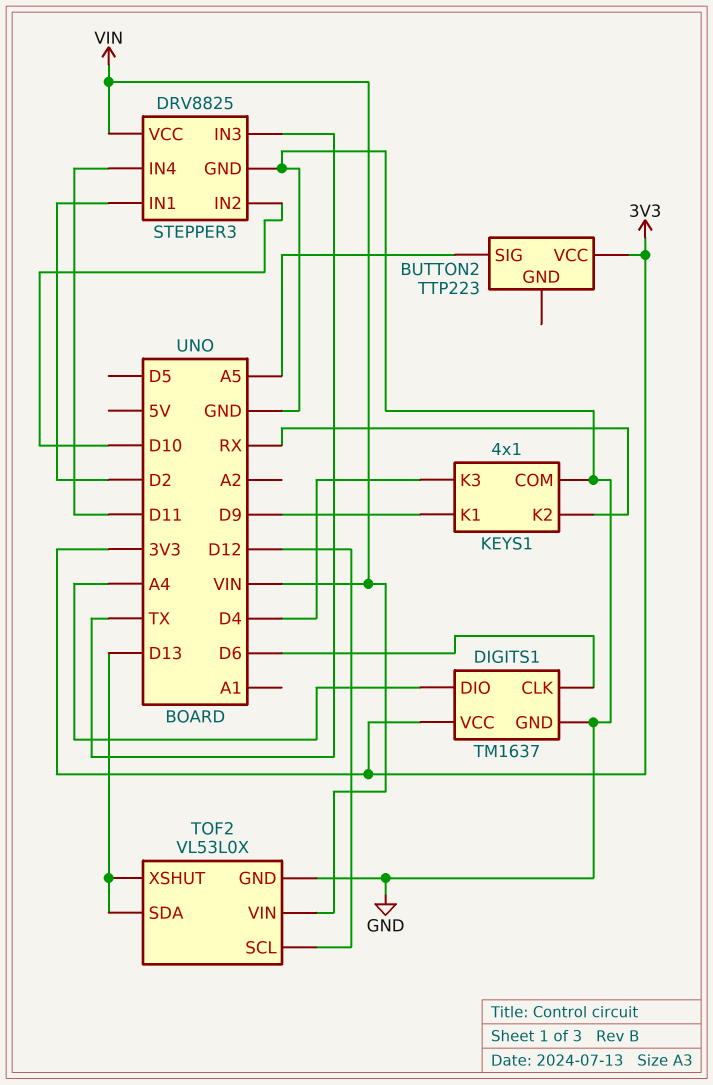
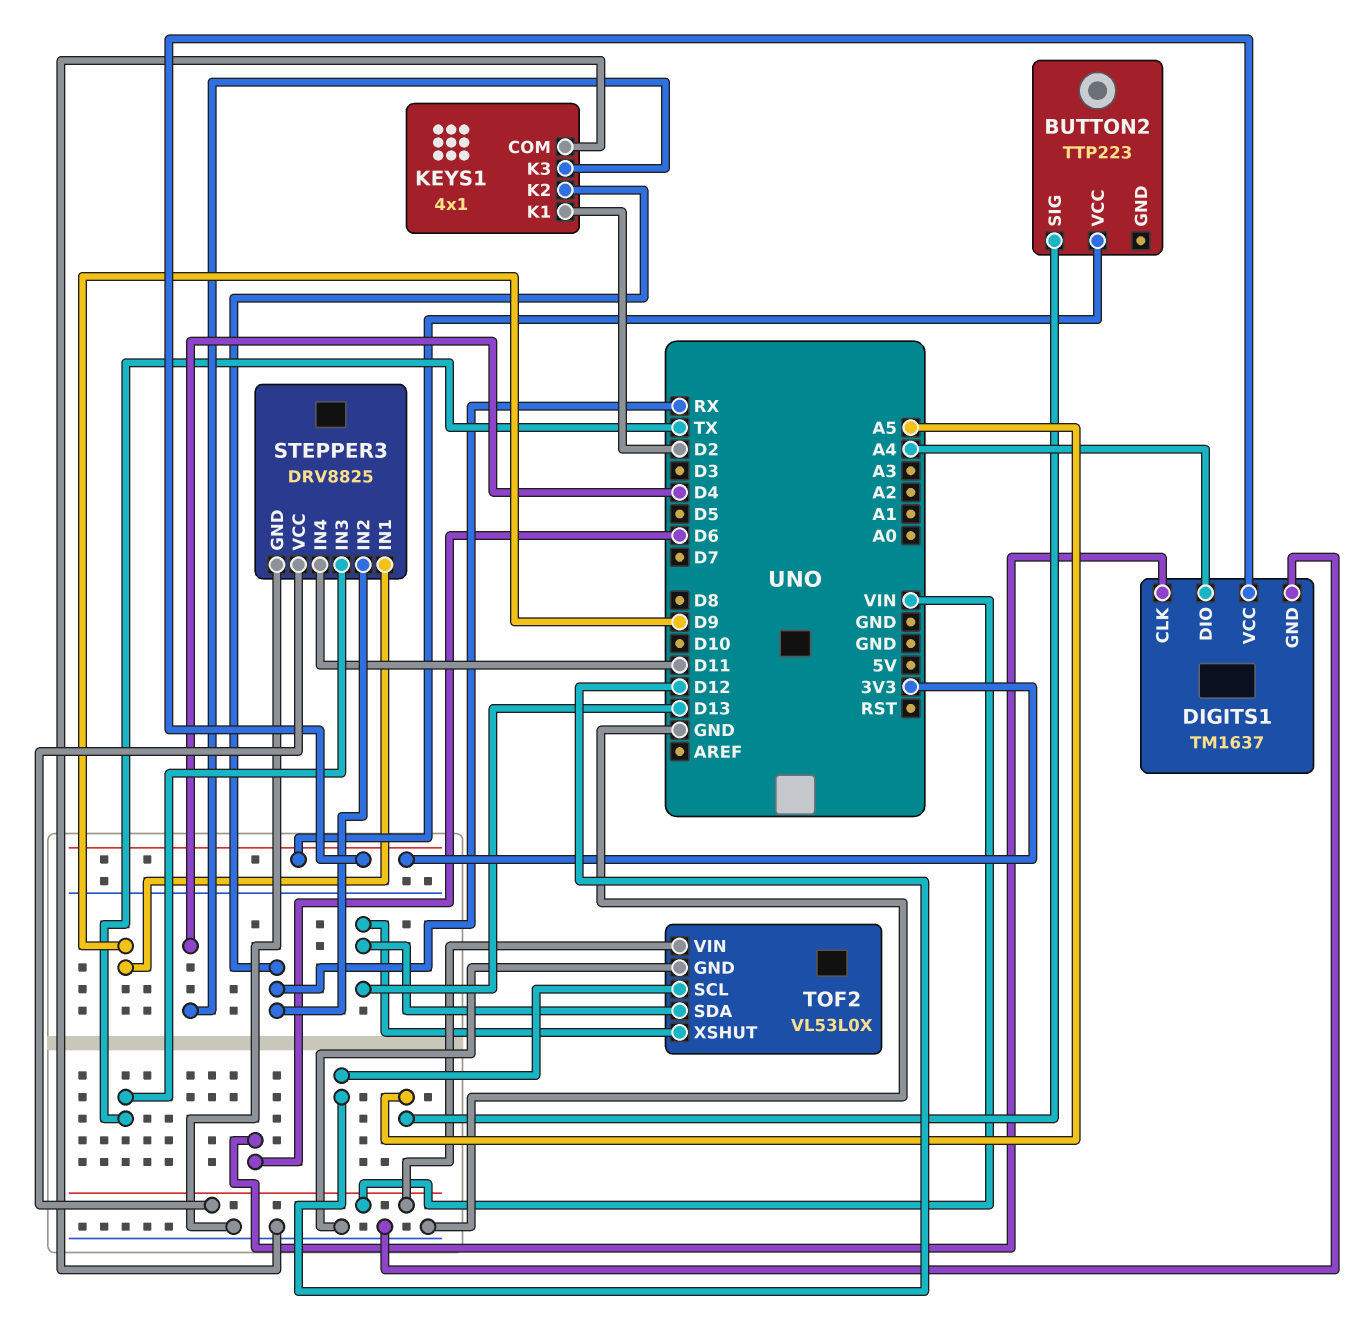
KEYS1 pin K1: D9 -> D2
STEPPER3 pin IN1: D2 -> D9
STEPPER3 pin IN2: D10 -> RX

